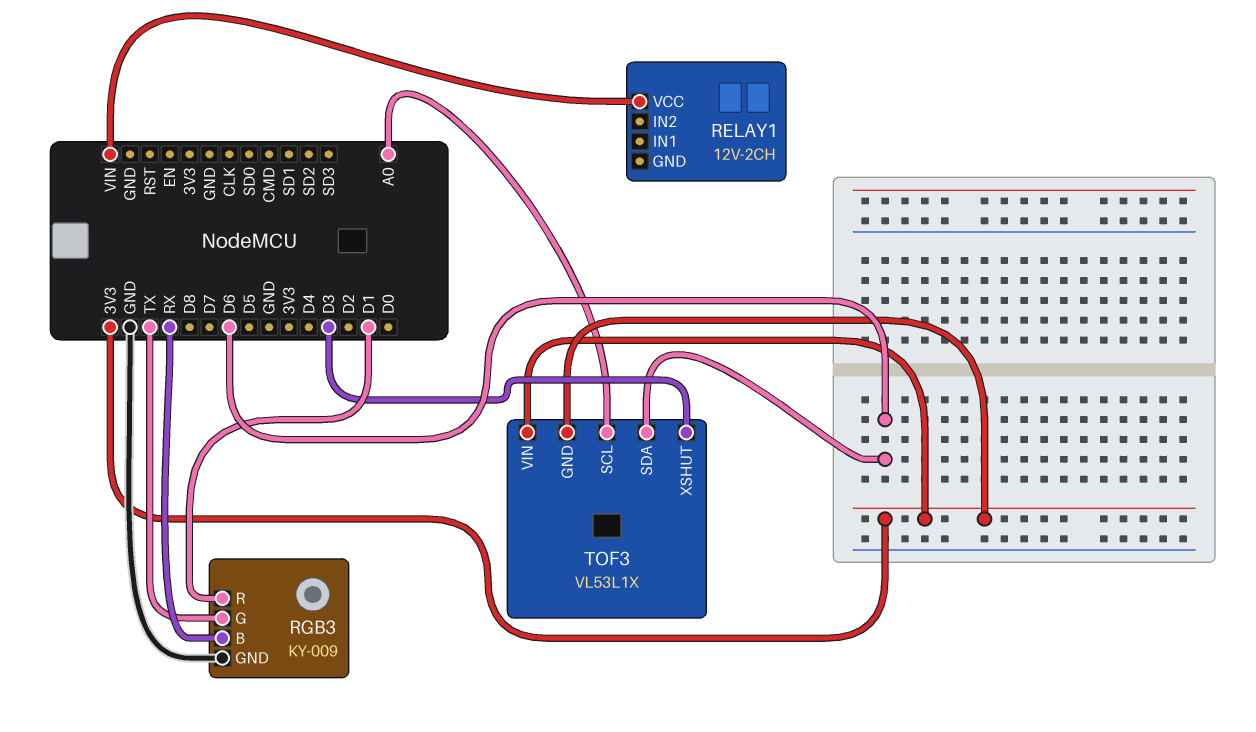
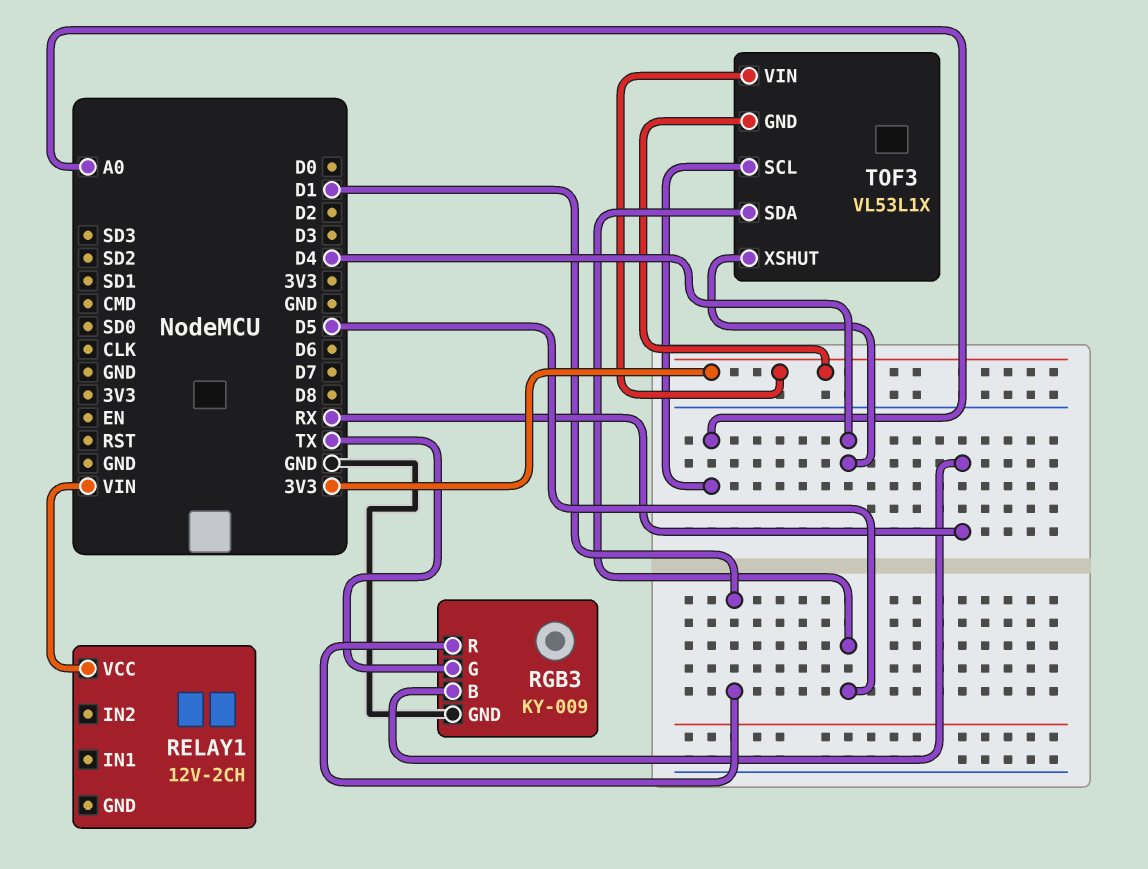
TOF3 pin SDA: D6 -> D5
TOF3 pin XSHUT: D3 -> D4

